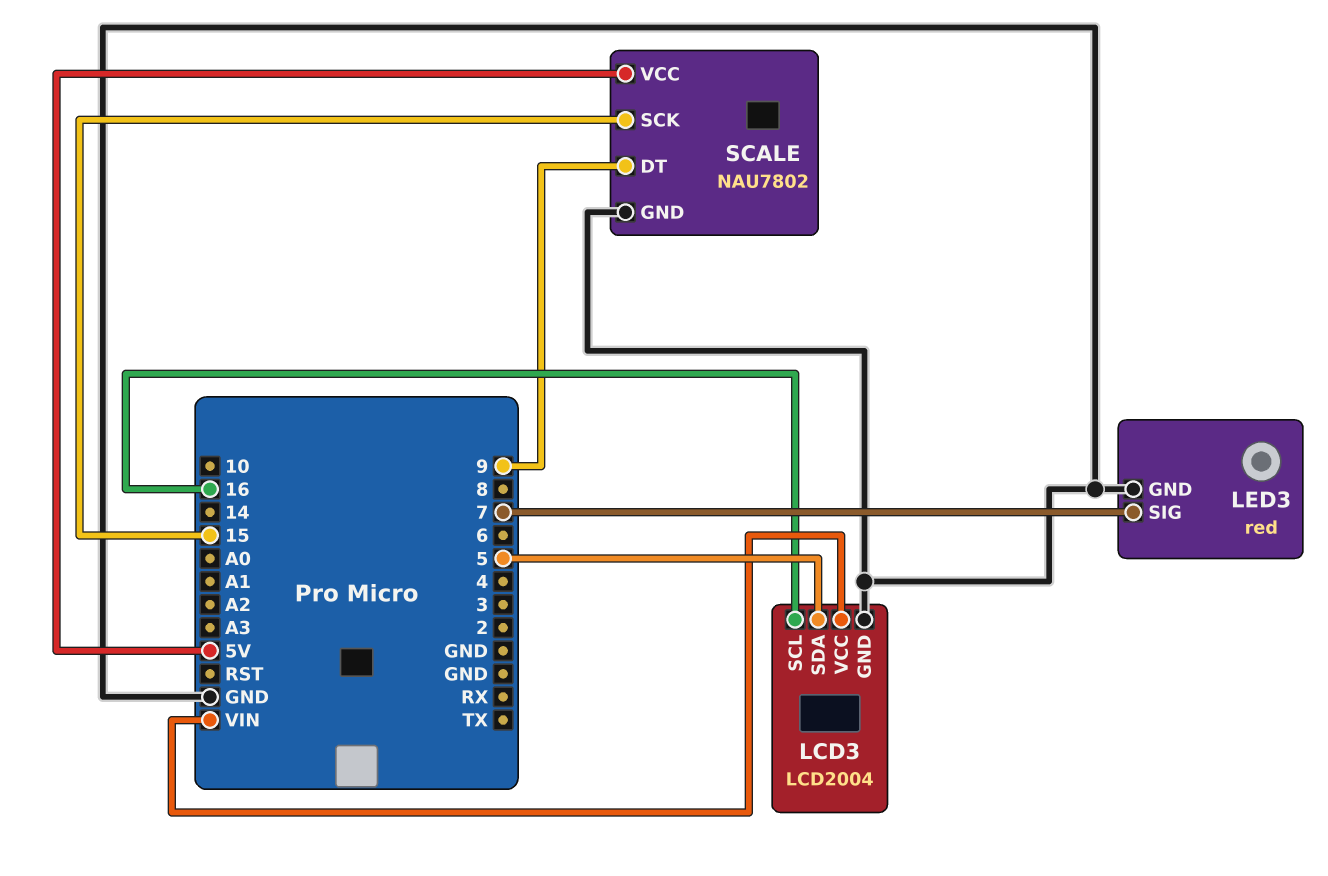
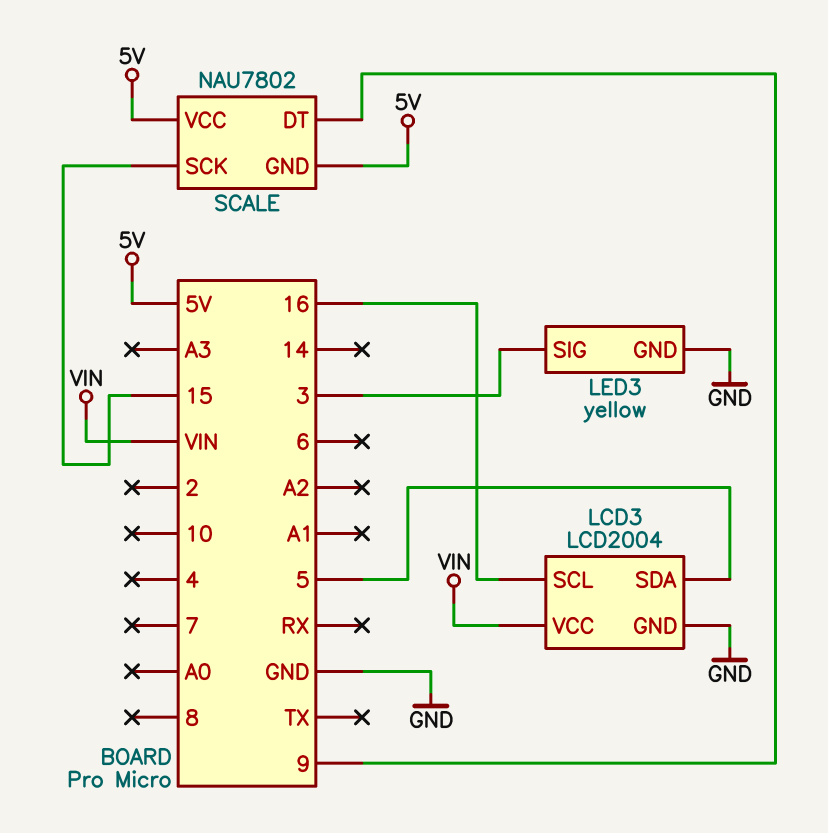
LED3: red -> yellow
LED3 pin SIG: 7 -> 3
SCALE pin GND: GND -> 5V

